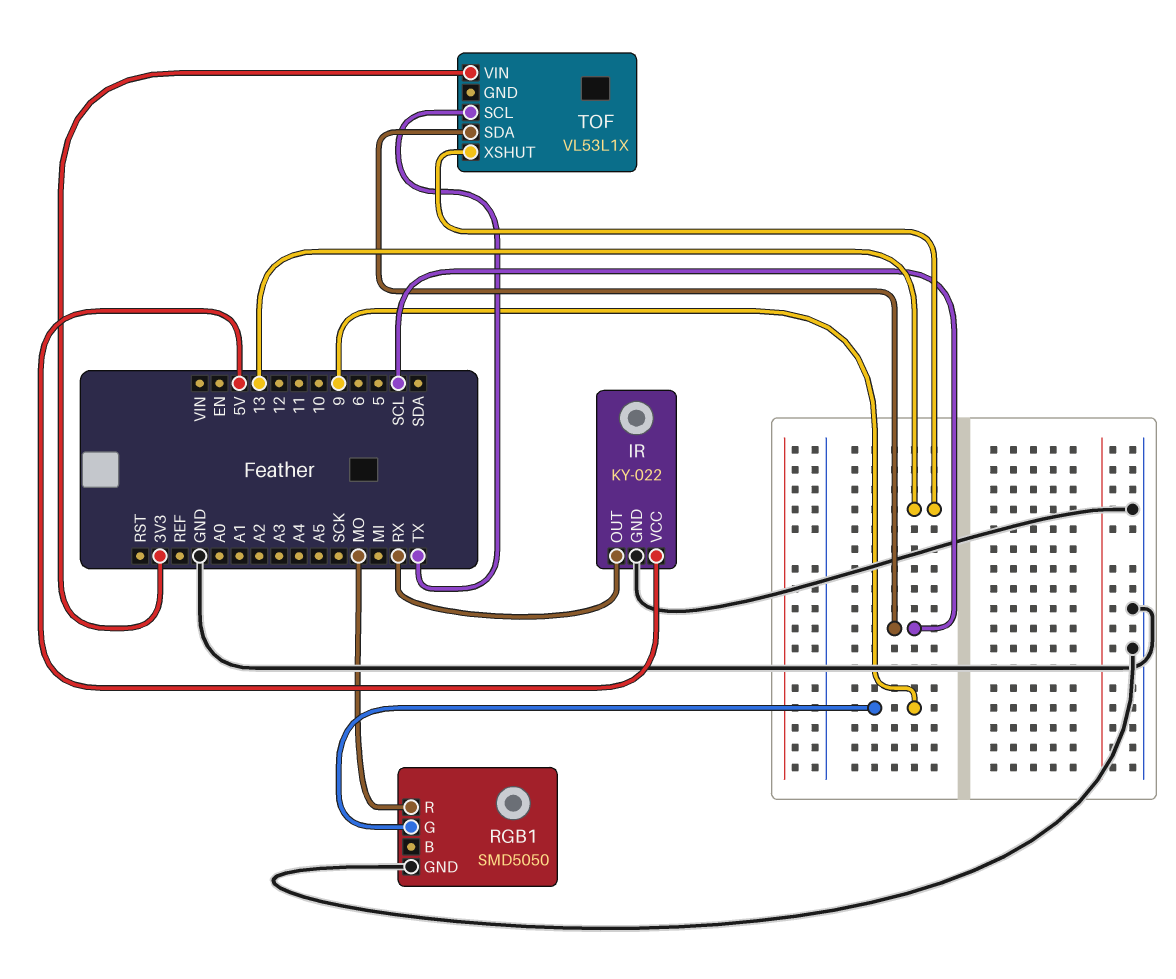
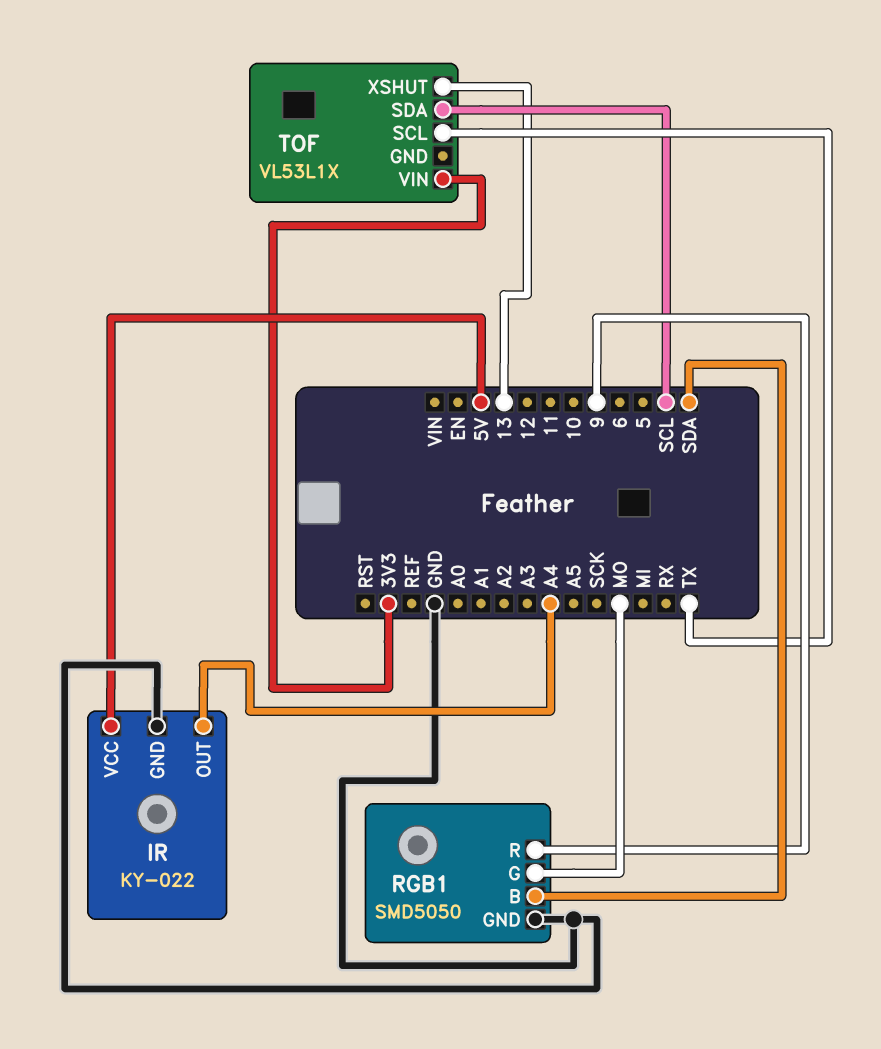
IR pin OUT: RX -> A4
RGB1 pin B: none -> SDA
RGB1 pin G: 9 -> MO
RGB1 pin R: MO -> 9

